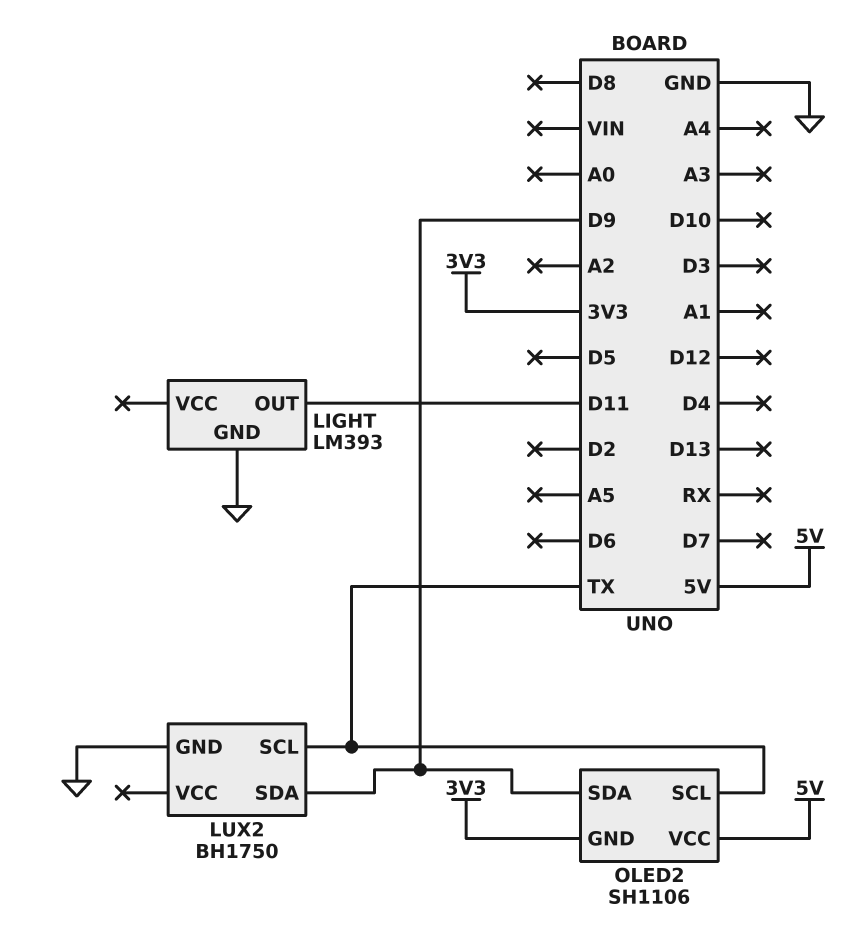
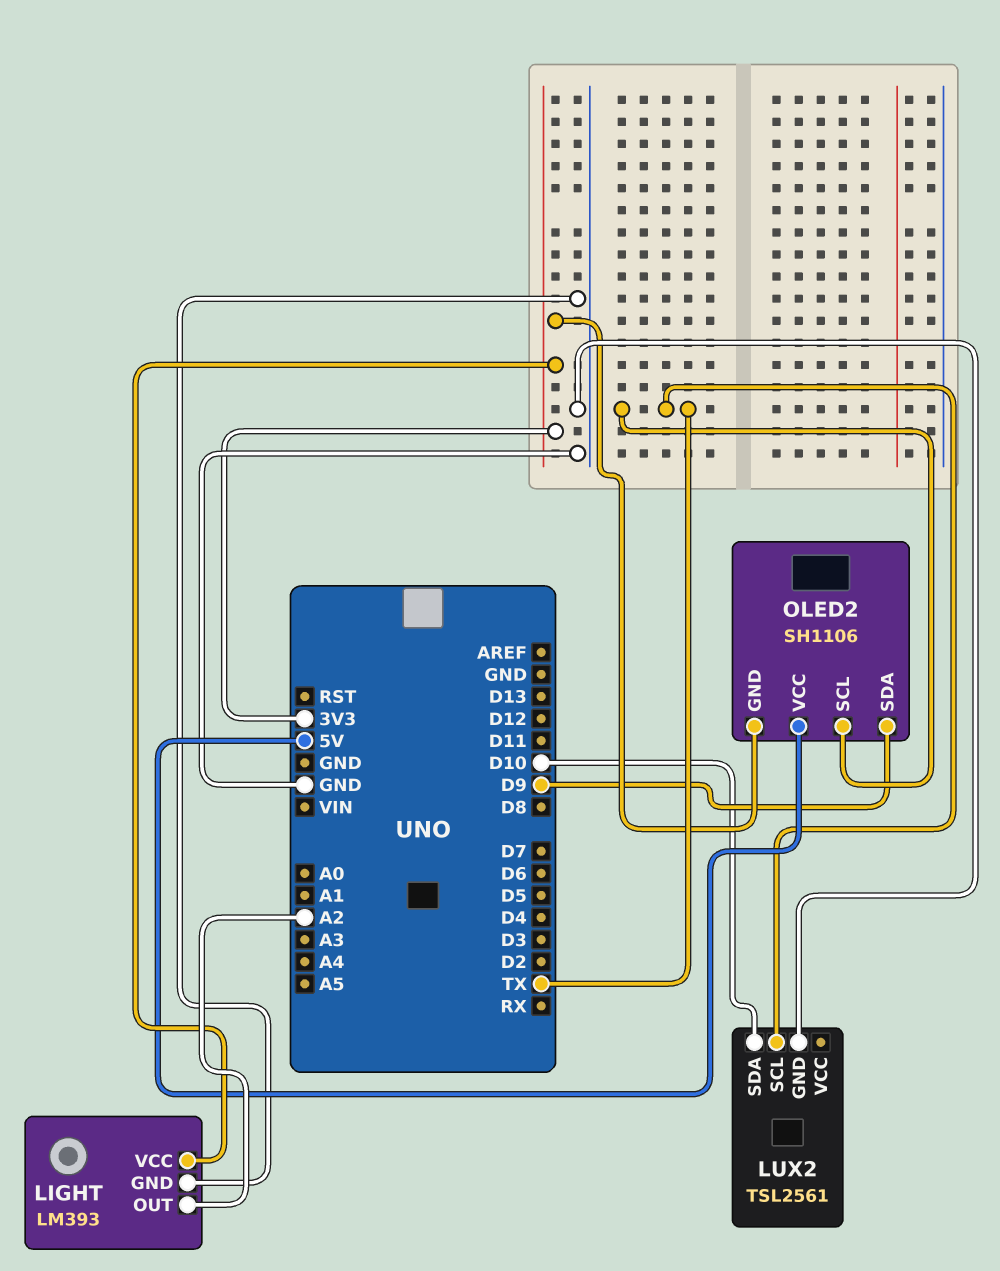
LIGHT pin OUT: D11 -> A2
LIGHT pin VCC: none -> 3V3
LUX2: BH1750 -> TSL2561
LUX2 pin SDA: D9 -> D10

